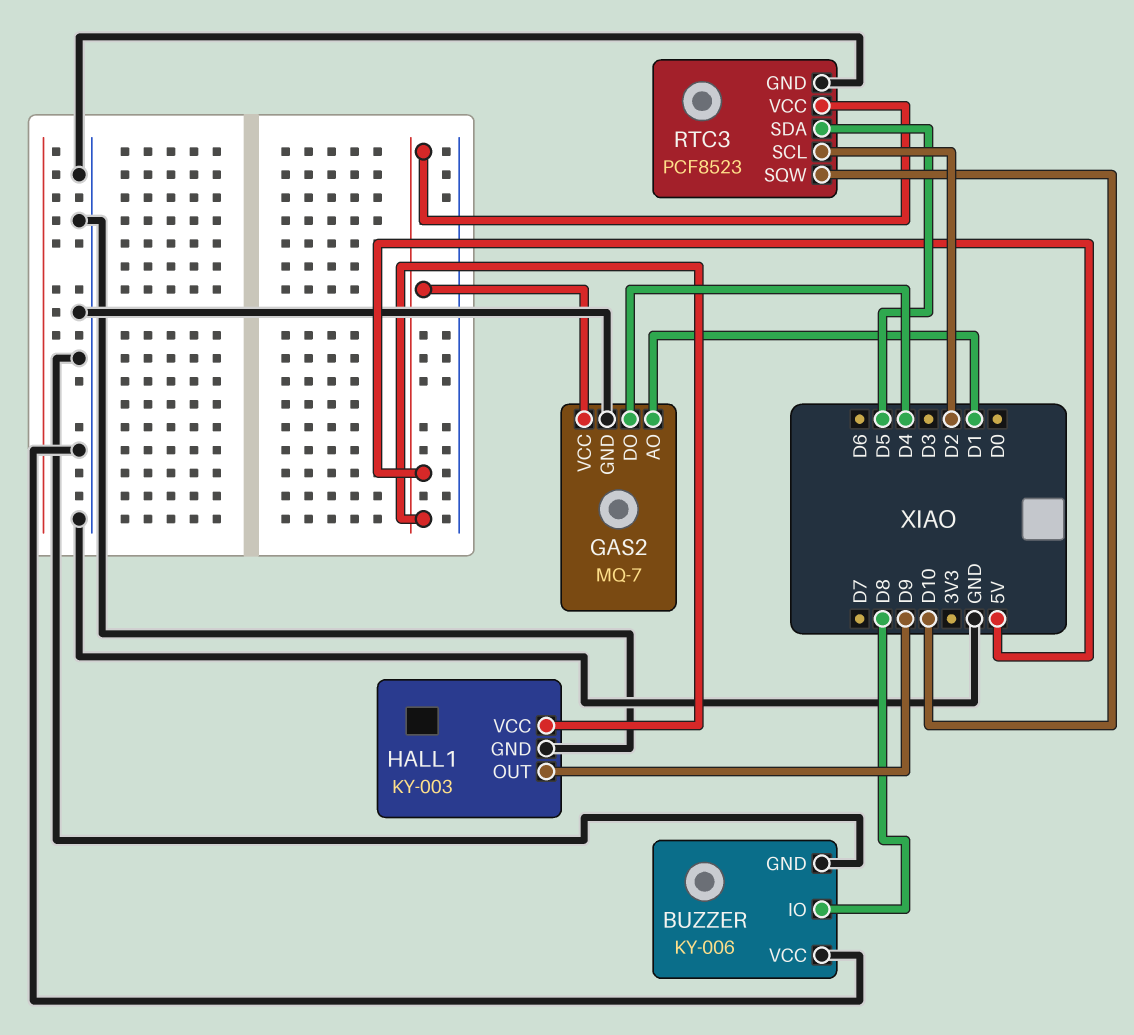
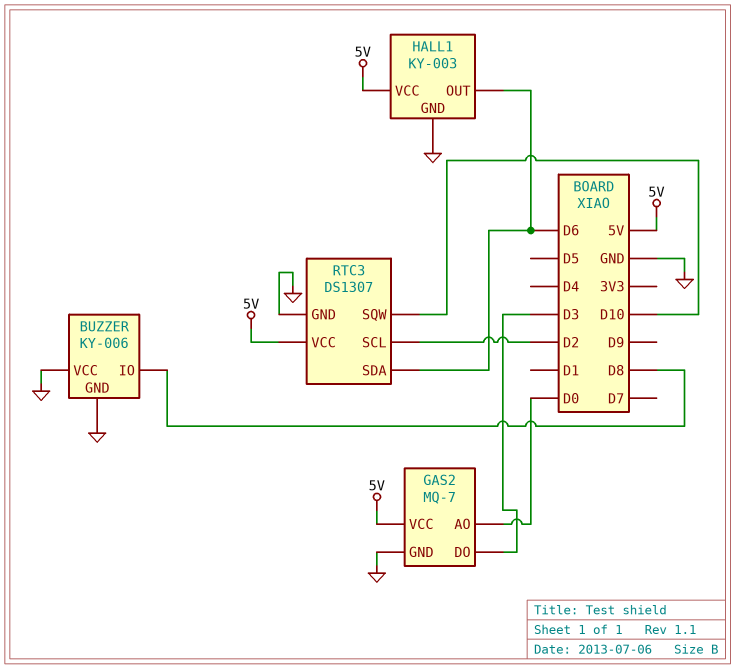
GAS2 pin AO: D1 -> D0
GAS2 pin DO: D4 -> D3
HALL1 pin OUT: D9 -> D6
RTC3: PCF8523 -> DS1307
RTC3 pin SDA: D5 -> D6

